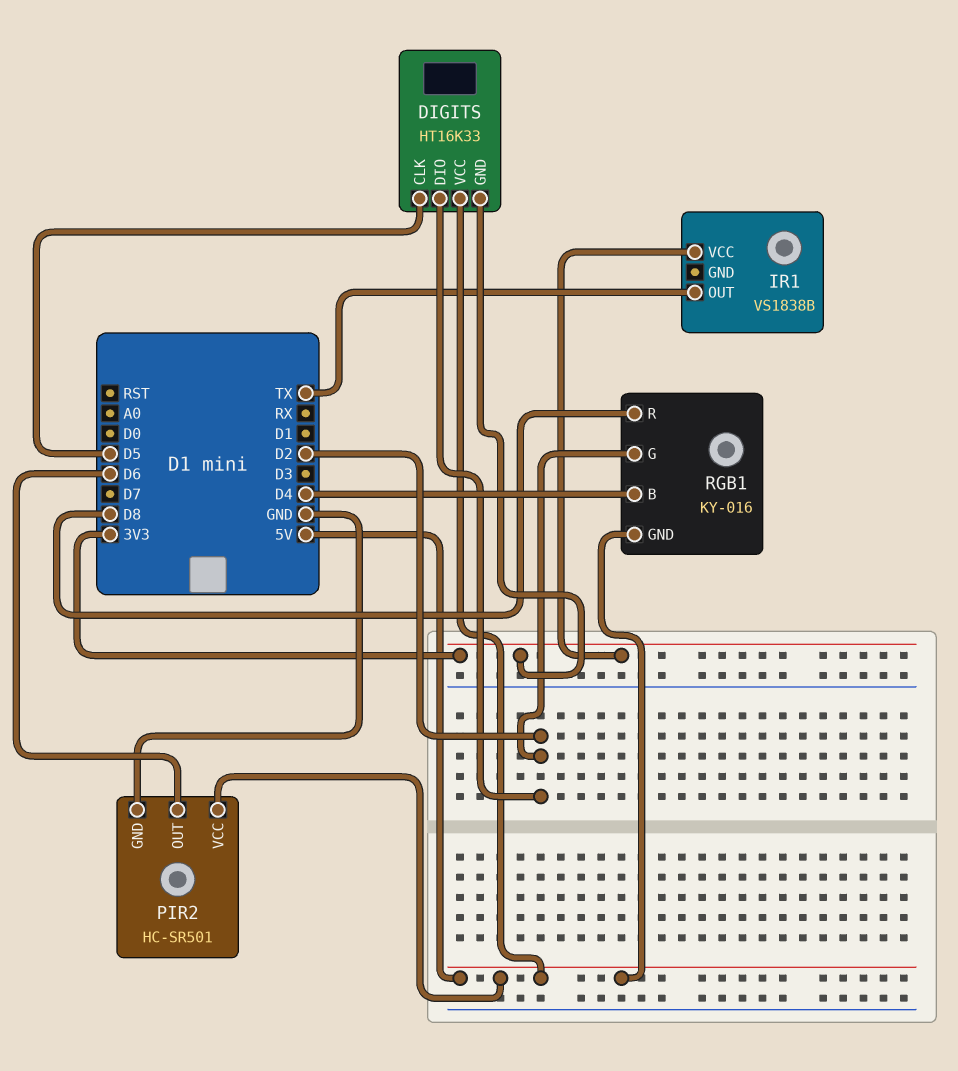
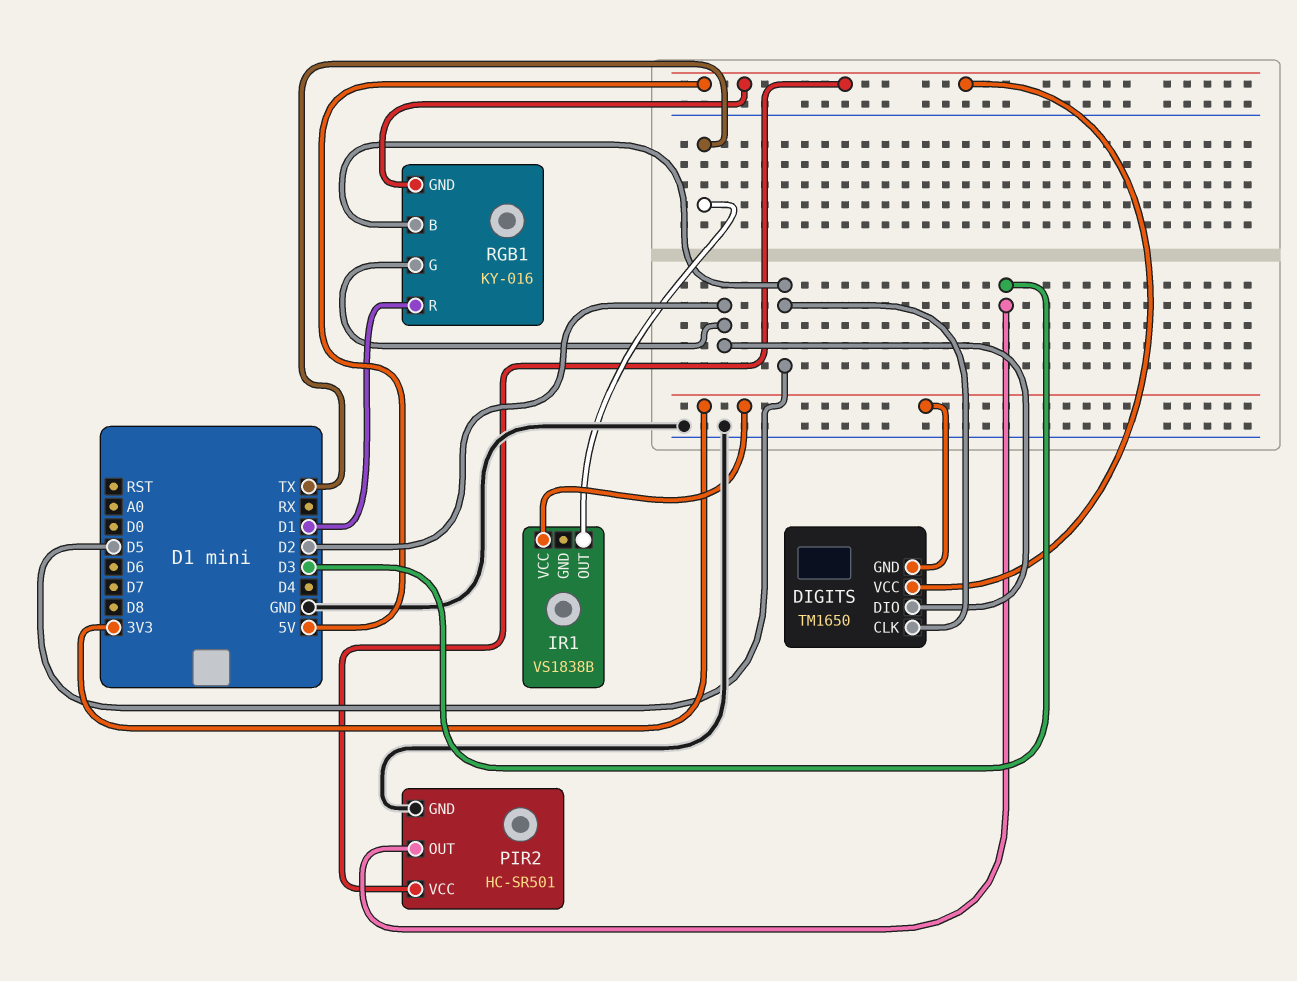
DIGITS: HT16K33 -> TM1650
PIR2 pin OUT: D6 -> D3
RGB1 pin B: D4 -> D5
RGB1 pin R: D8 -> D1

